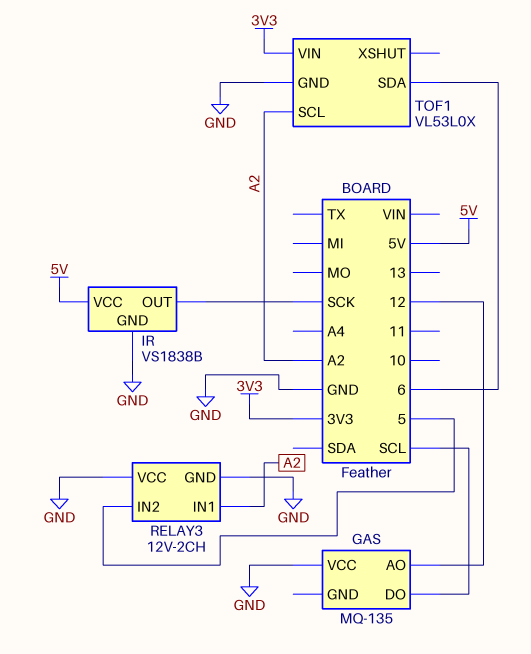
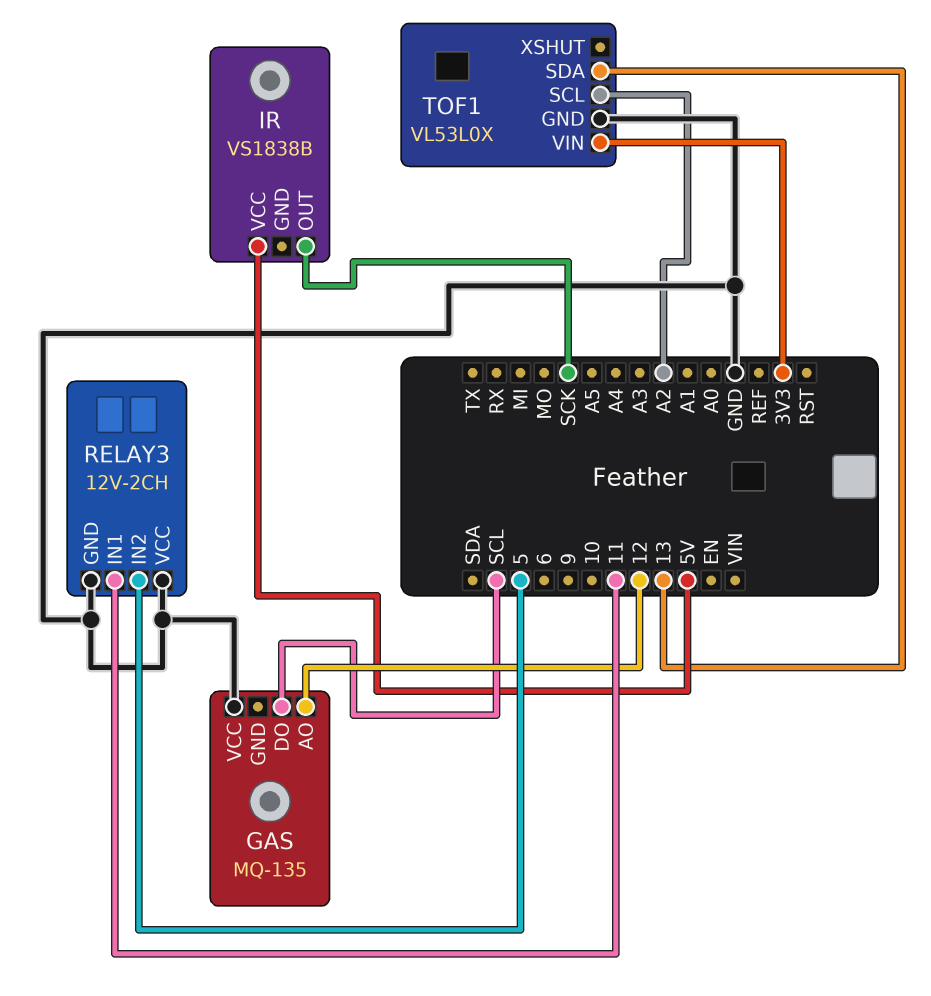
IR pin GND: GND -> none
RELAY3 pin IN1: A2 -> 11
TOF1 pin SDA: 6 -> 13

